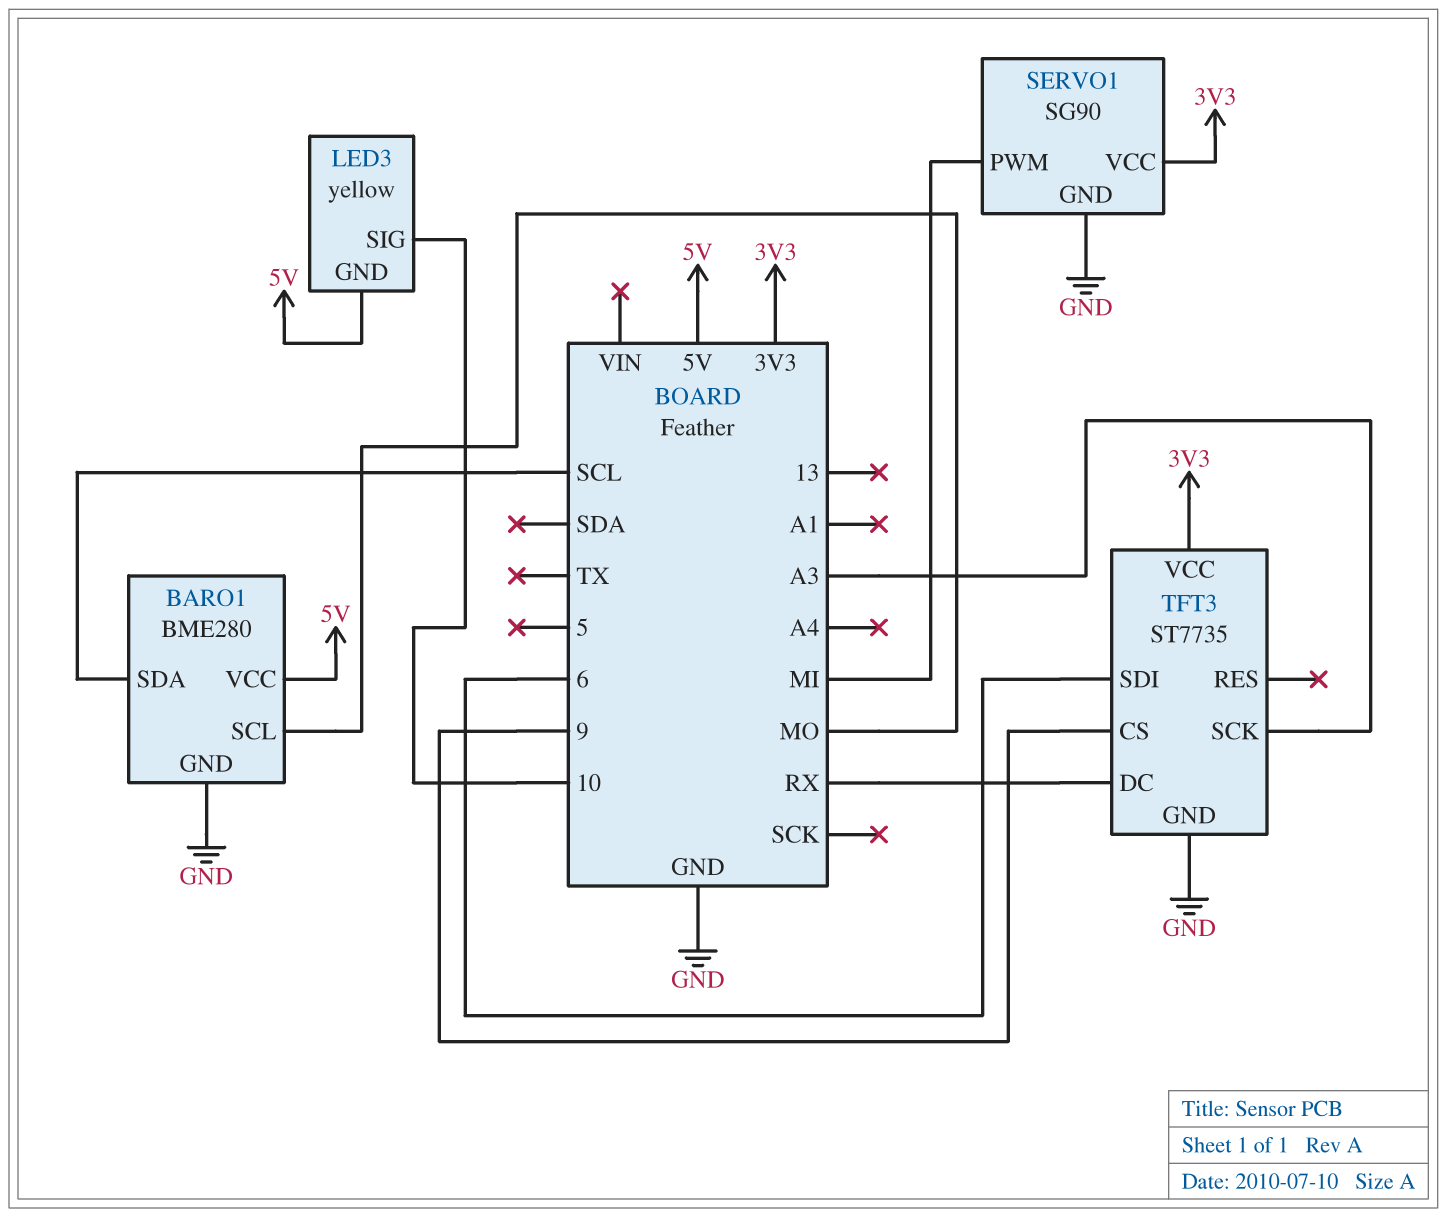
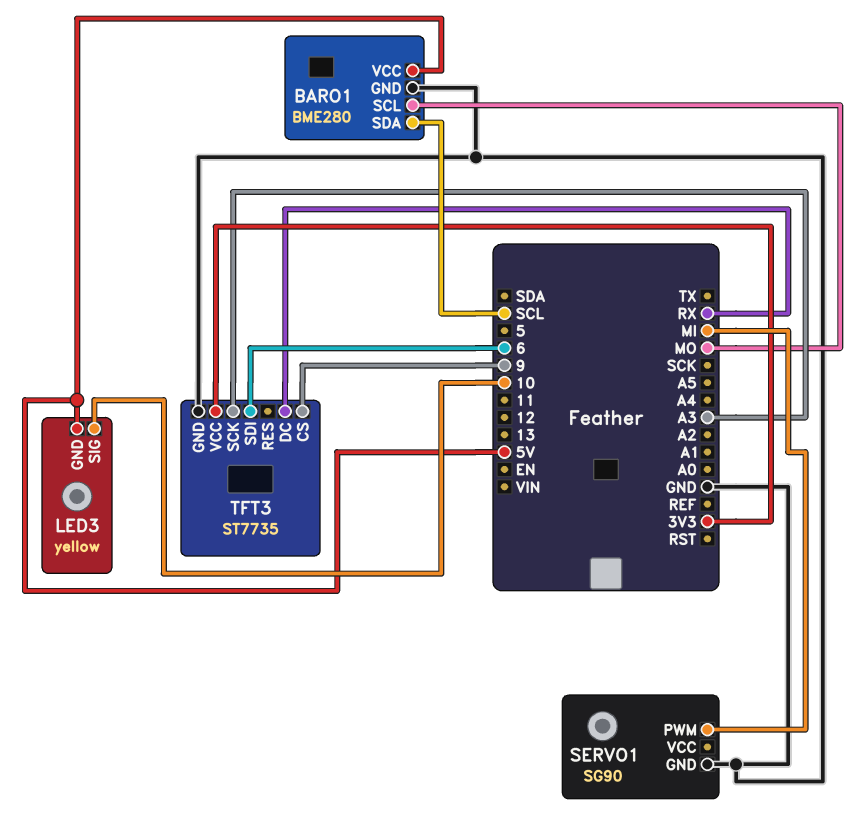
SERVO1 pin VCC: 3V3 -> none

